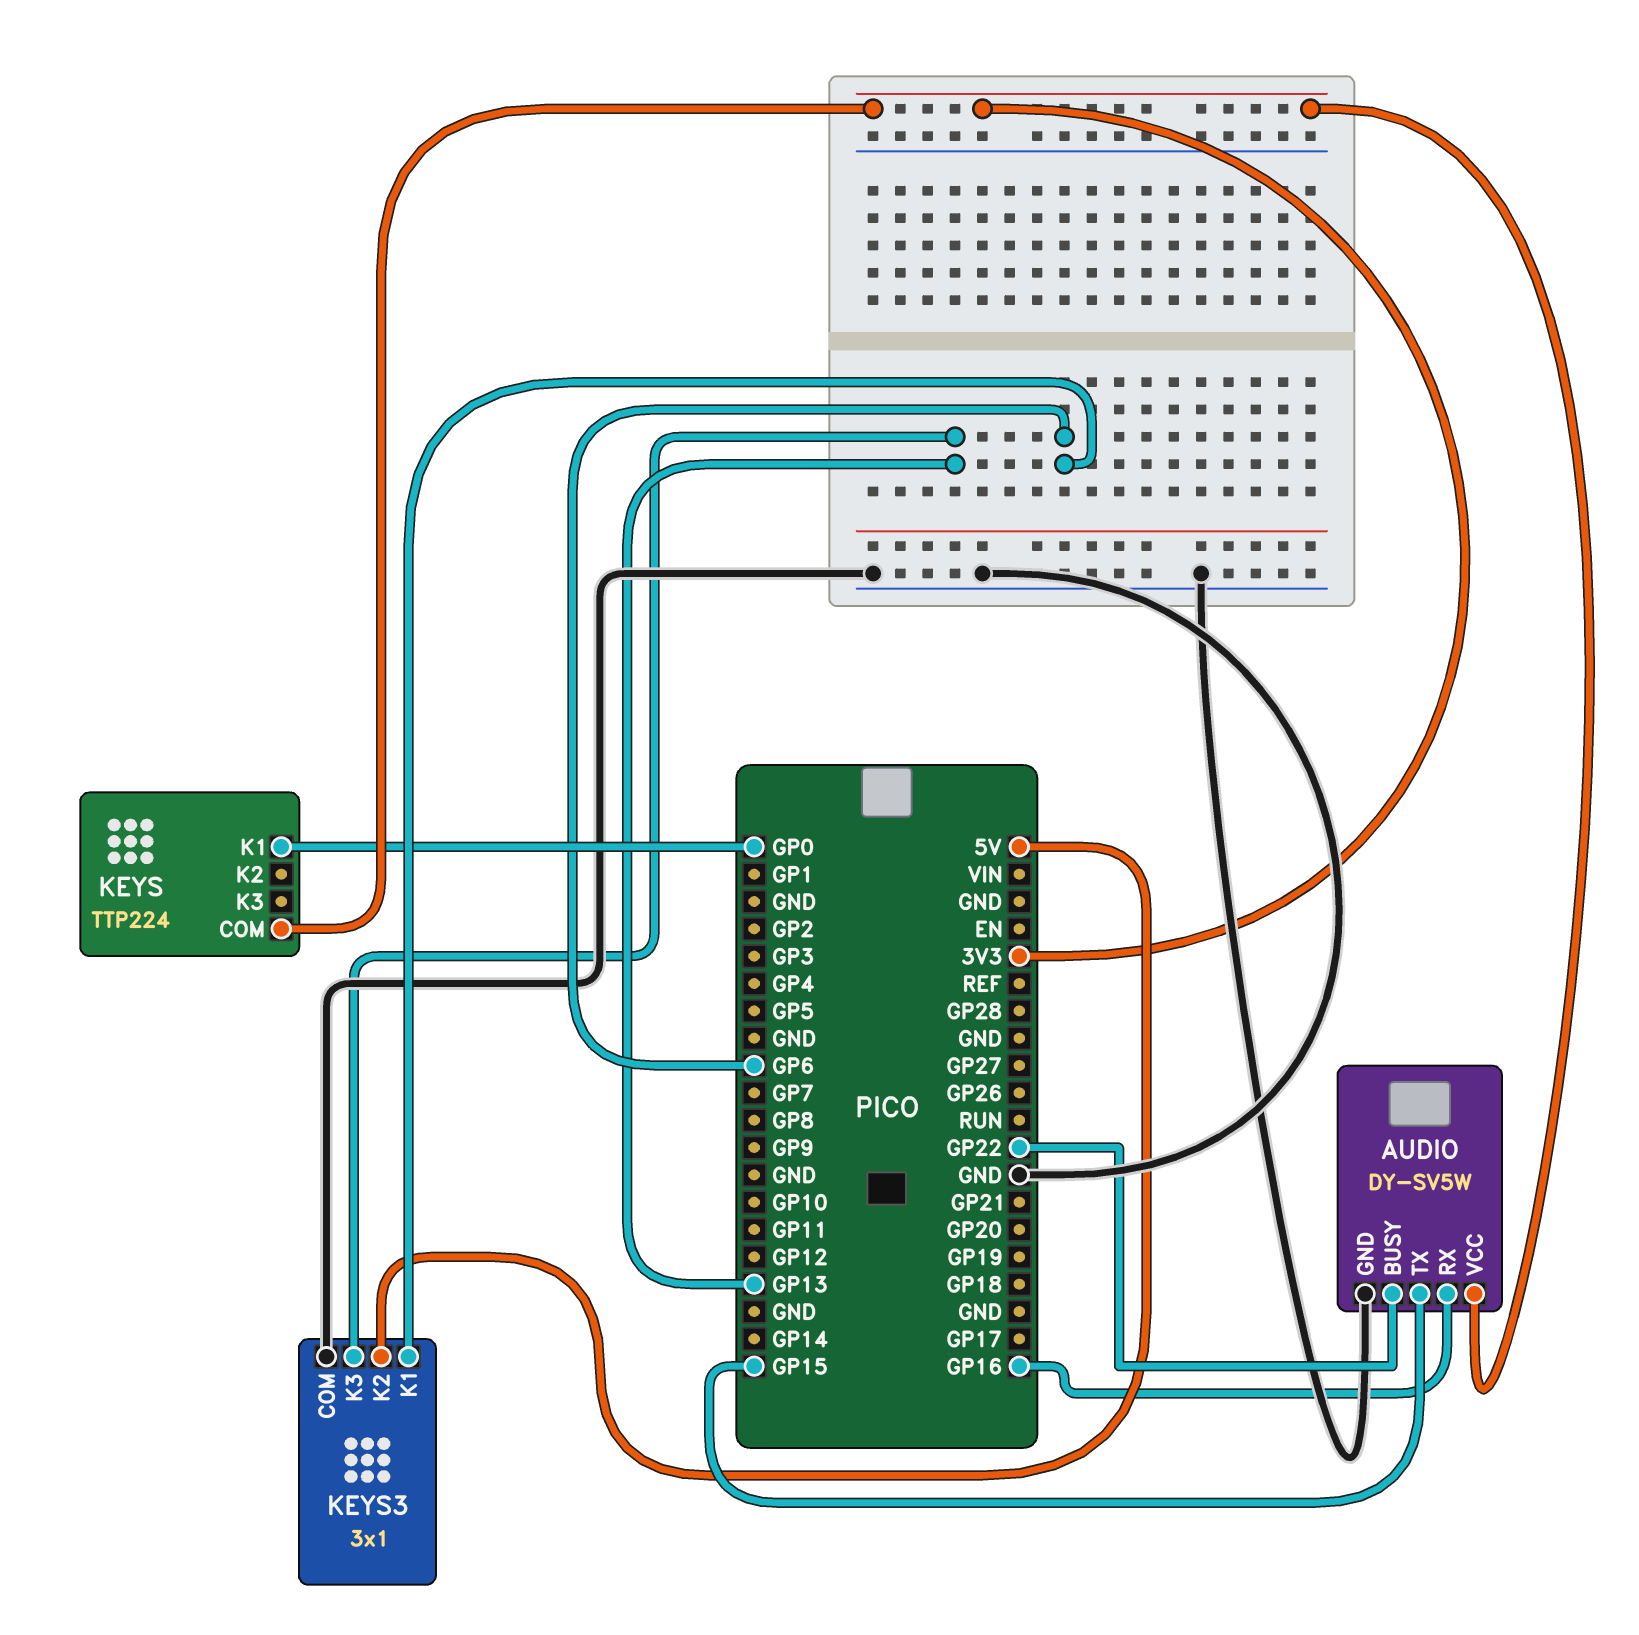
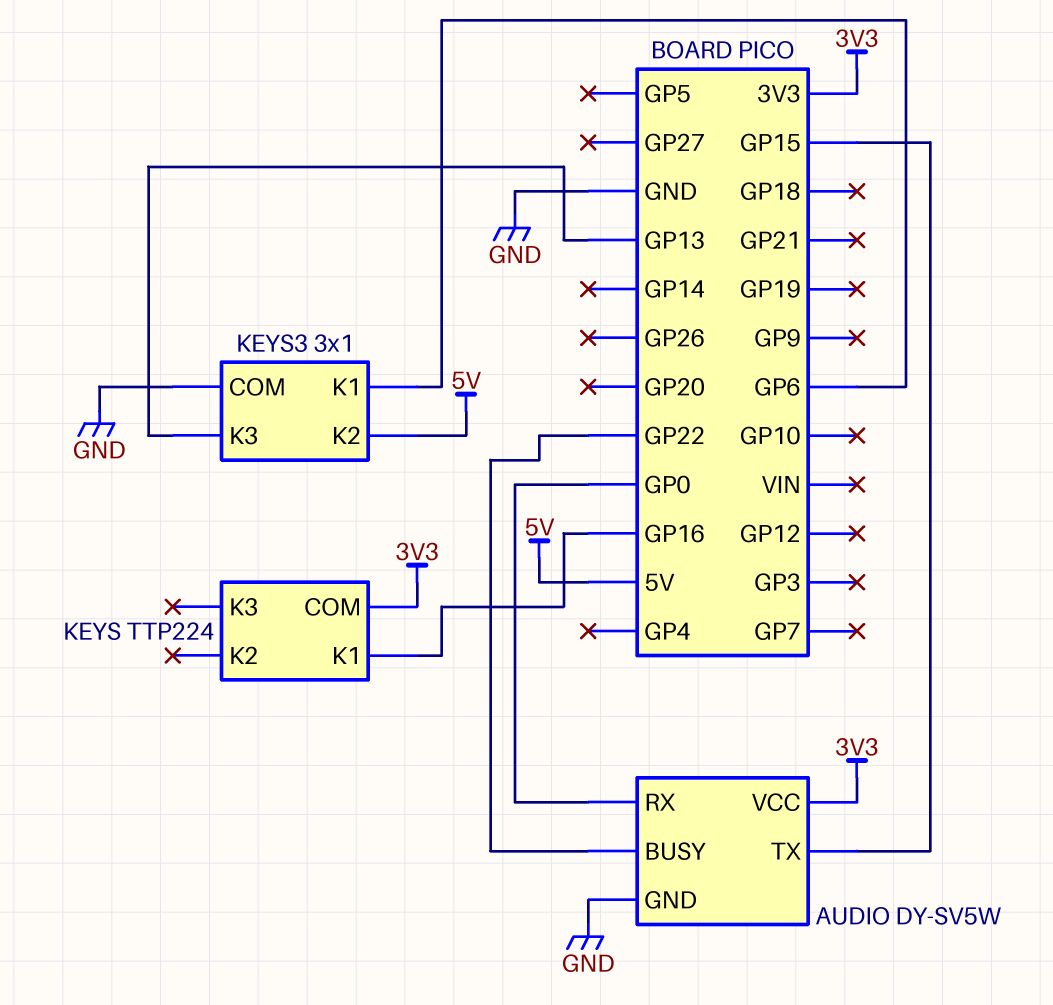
AUDIO pin RX: GP16 -> GP0
KEYS pin K1: GP0 -> GP16

